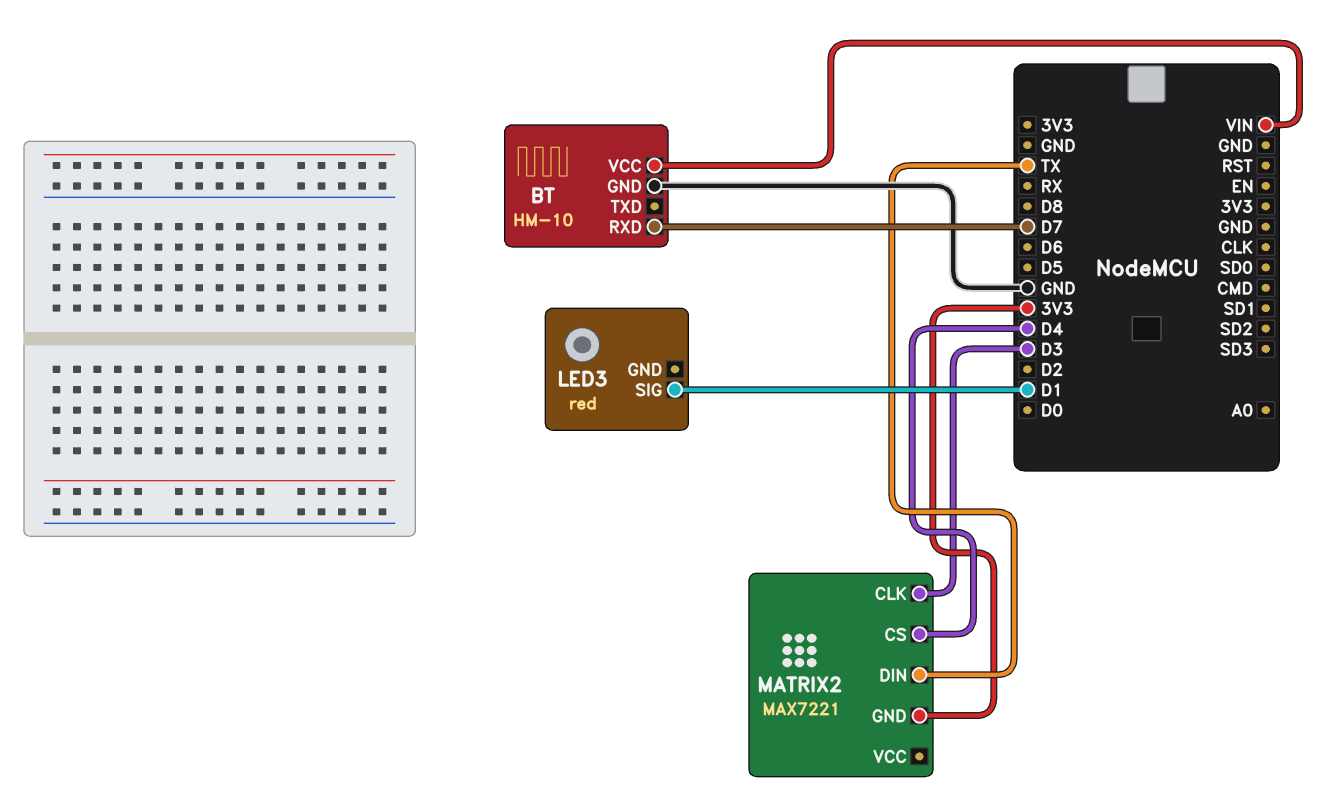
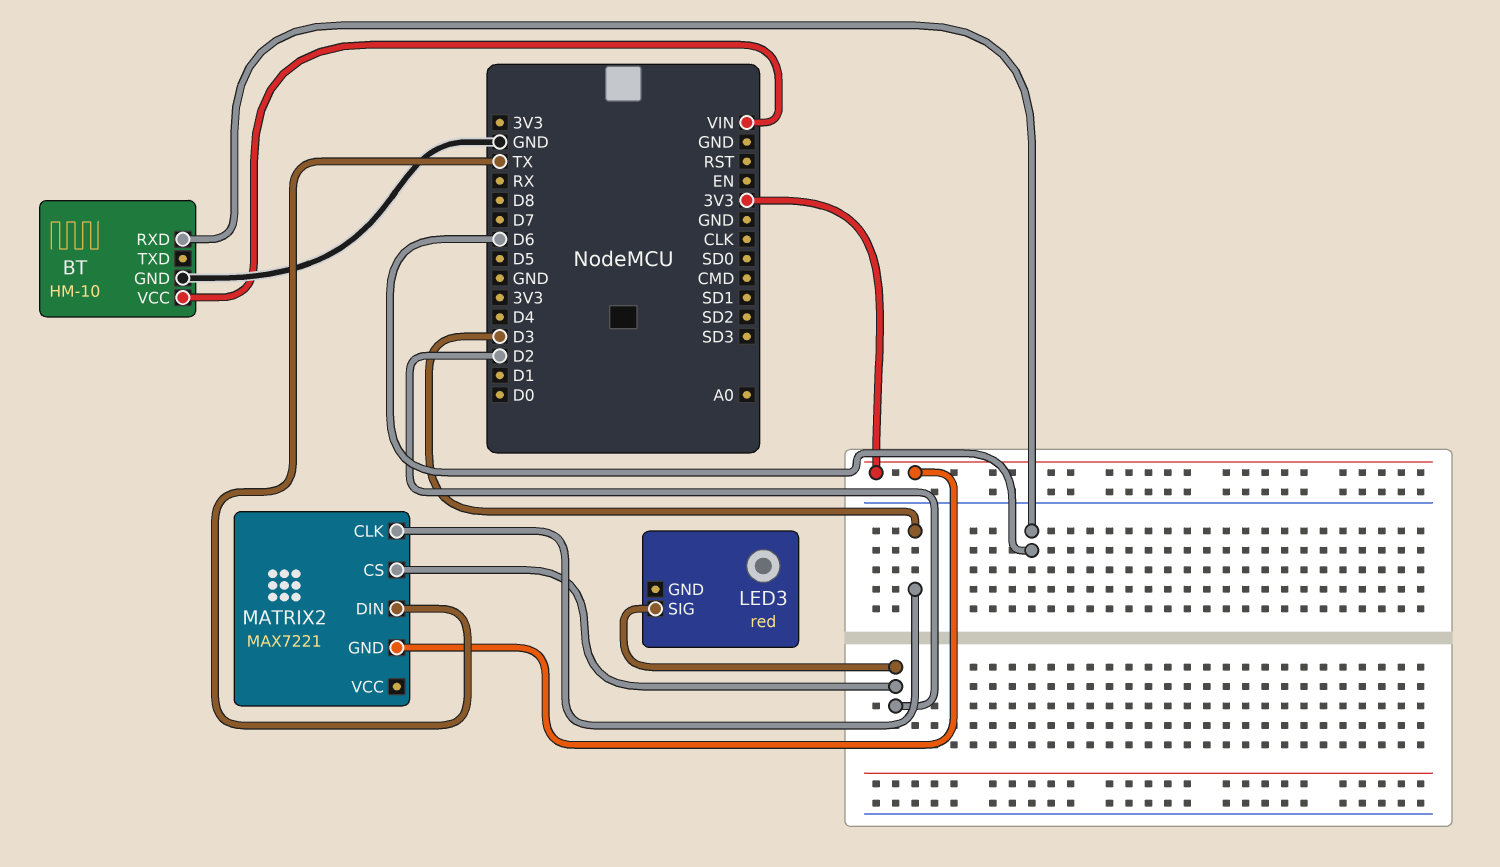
BT pin RXD: D7 -> D6
LED3 pin SIG: D1 -> D2
MATRIX2 pin CS: D4 -> D2

